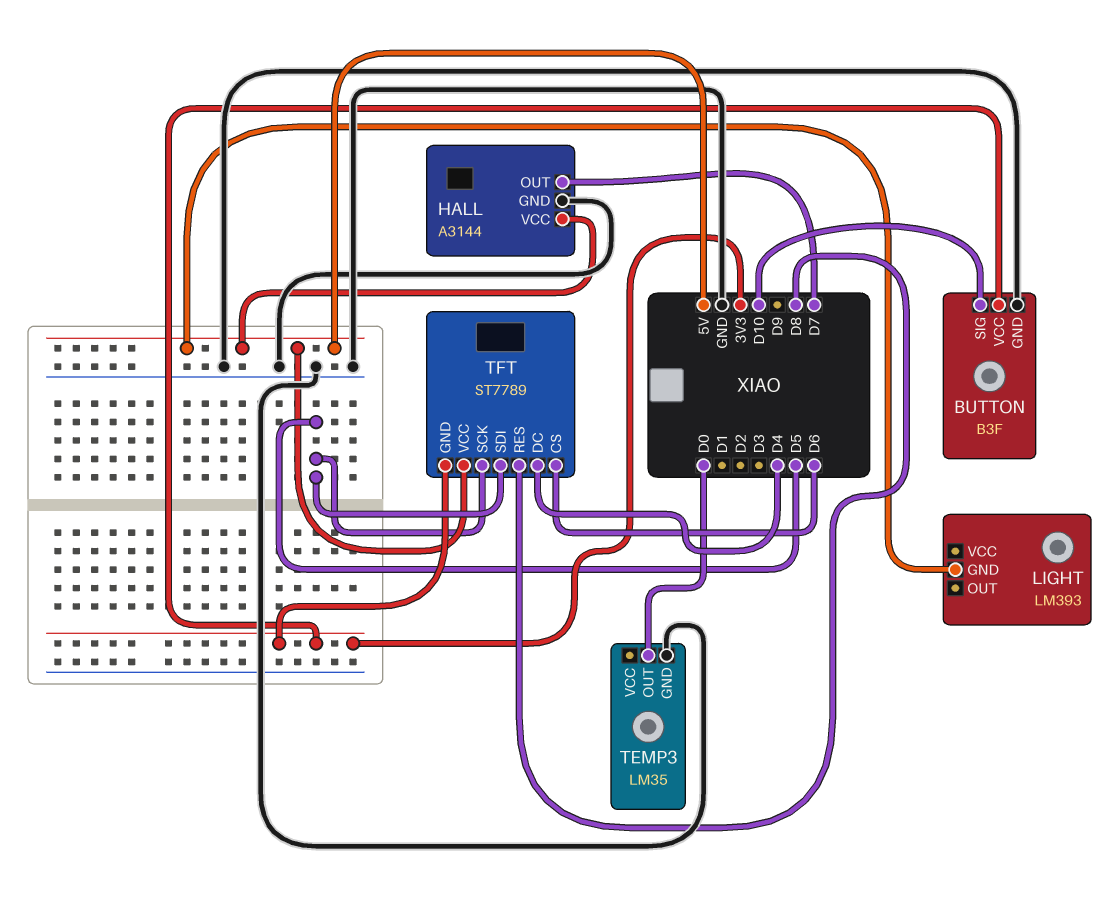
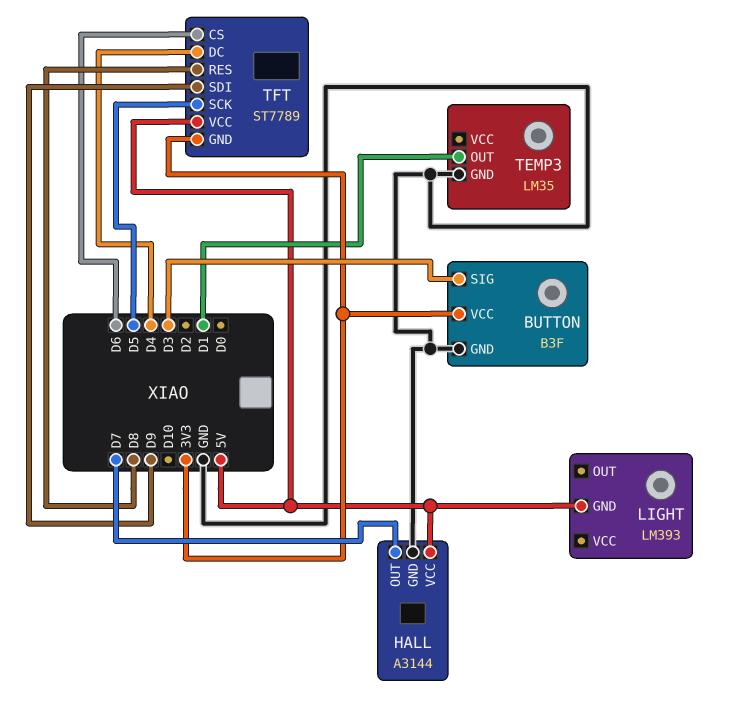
BUTTON pin SIG: D10 -> D3
TEMP3 pin OUT: D0 -> D1
TFT pin SDI: D5 -> D9

